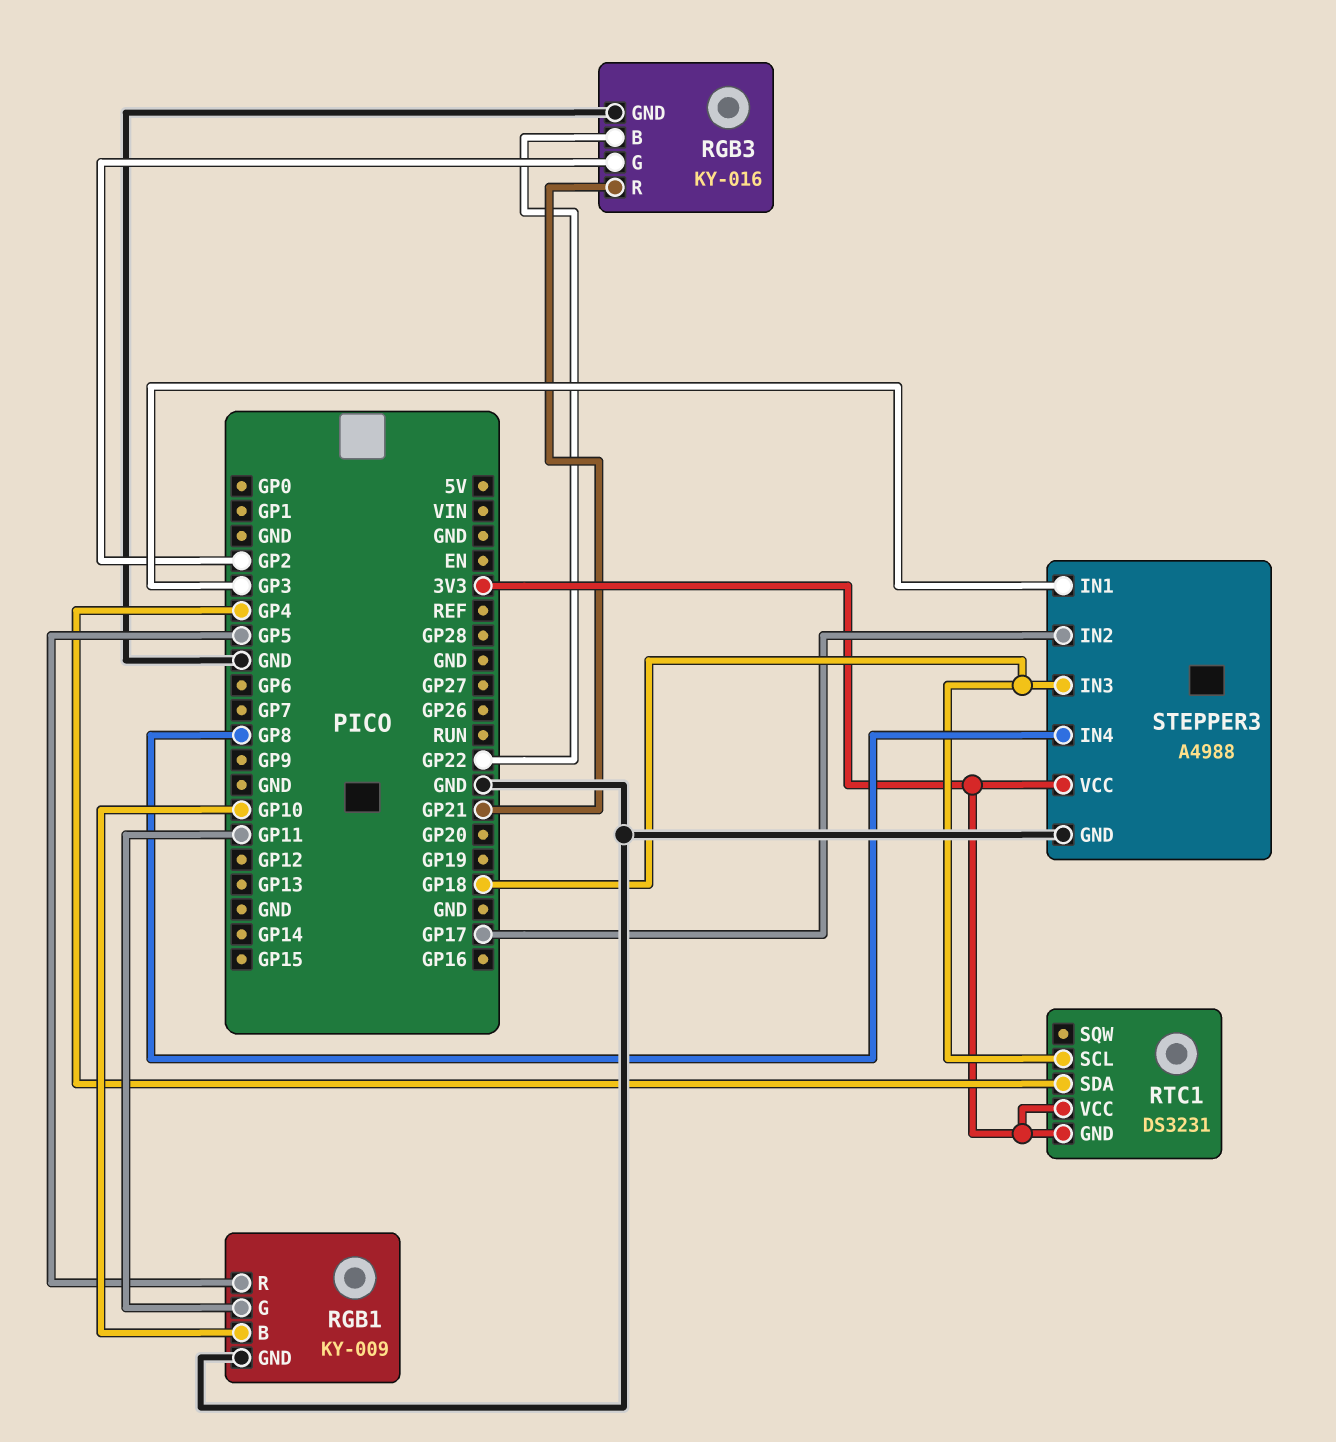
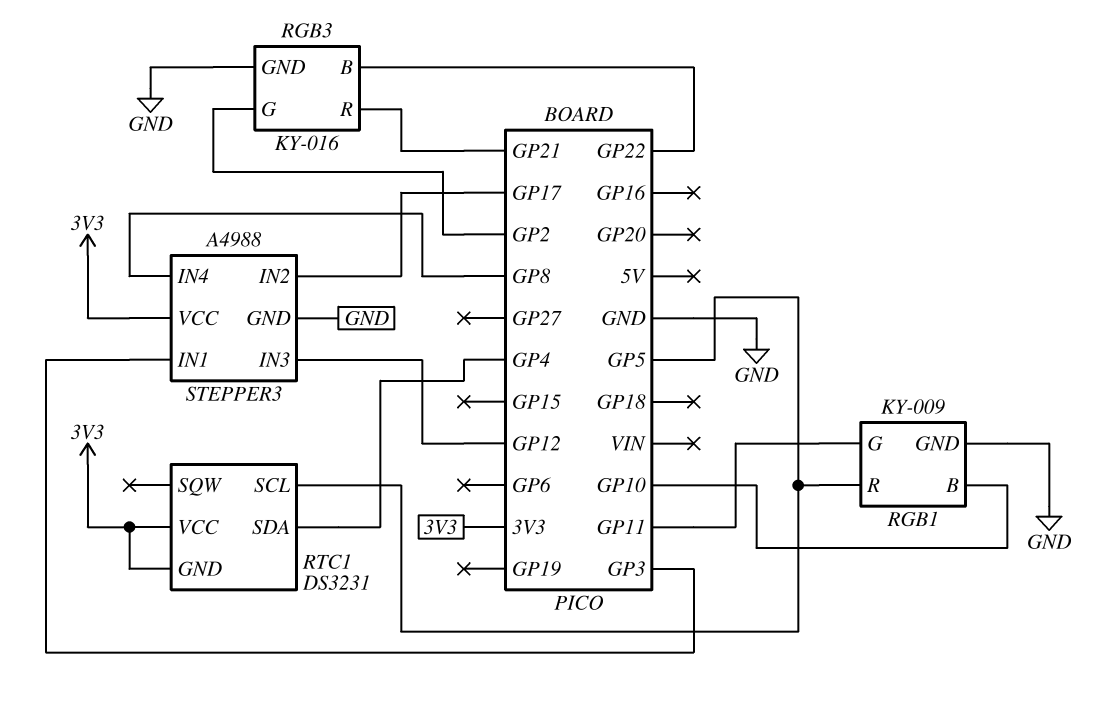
RTC1 pin SCL: GP18 -> GP5
STEPPER3 pin IN3: GP18 -> GP12

